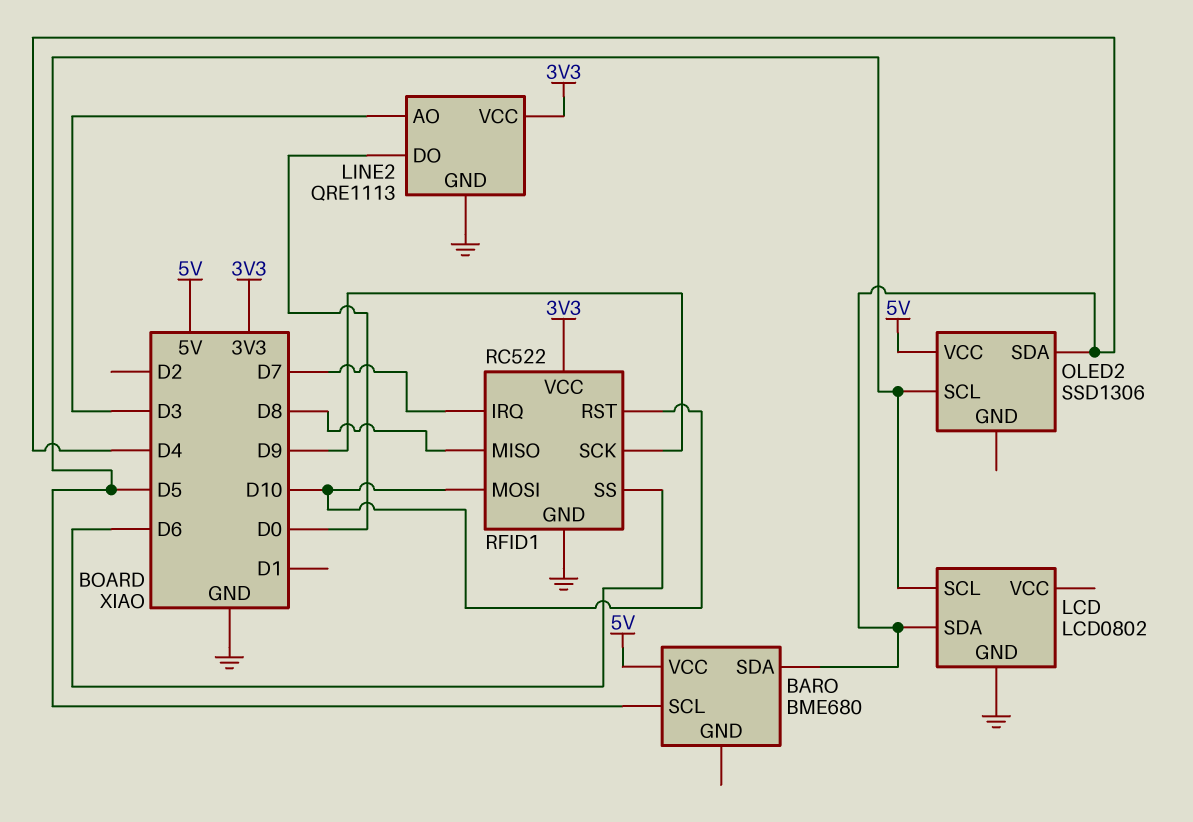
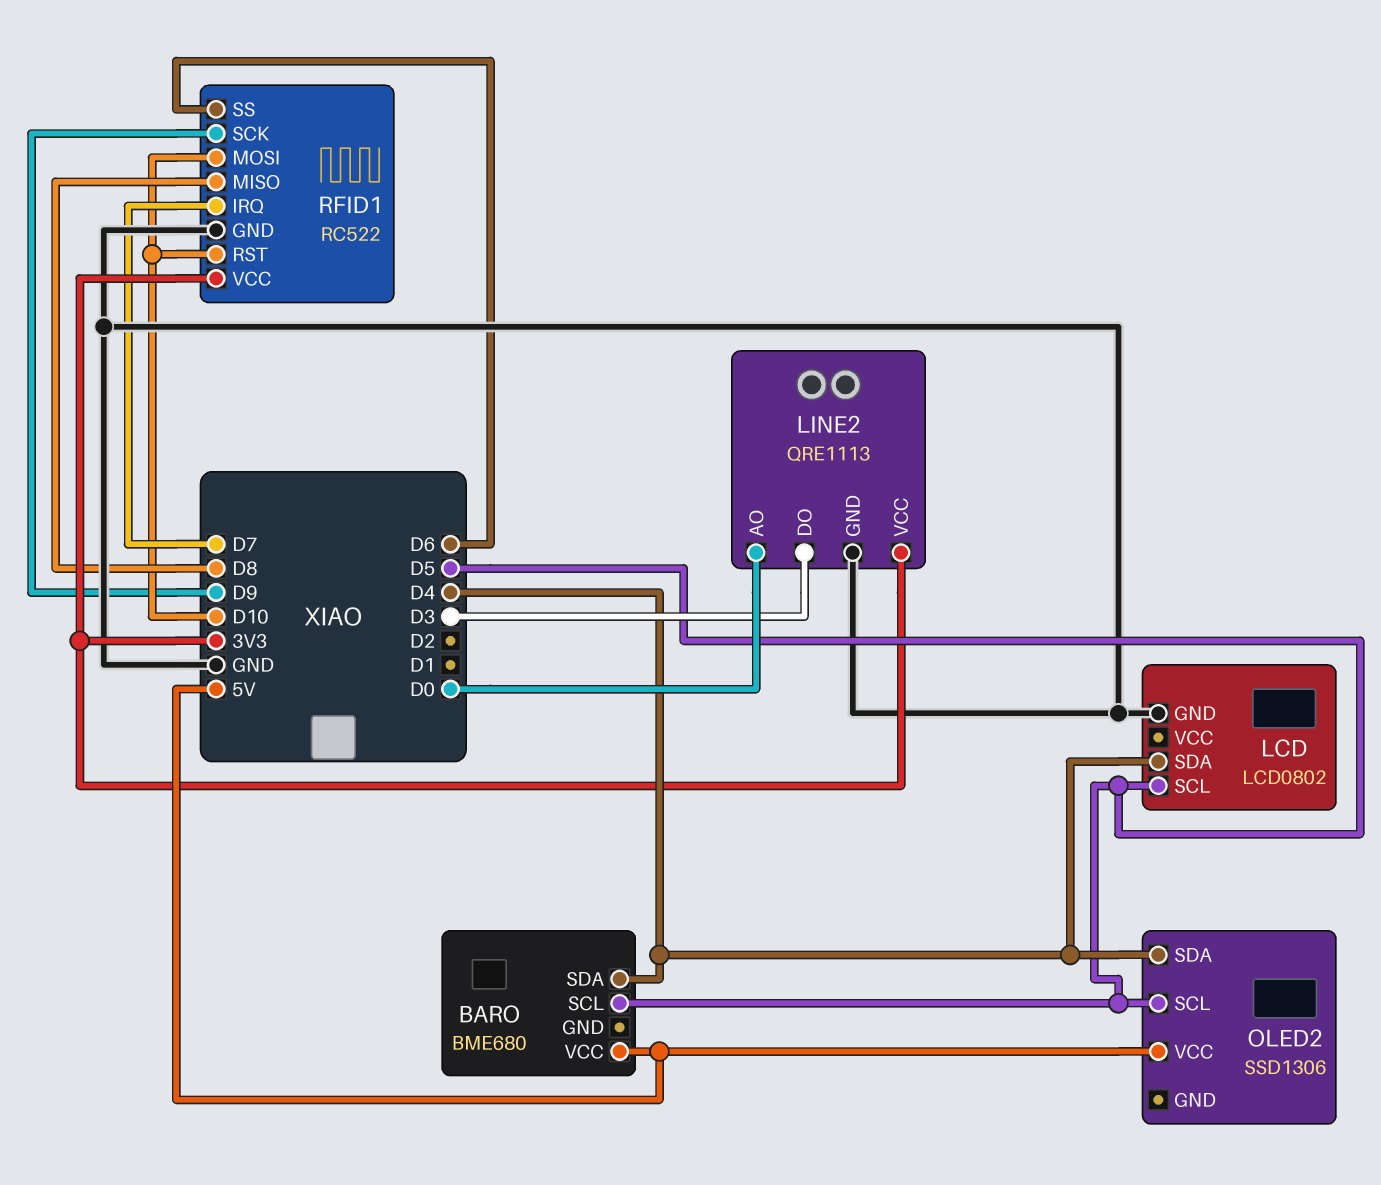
LINE2 pin AO: D3 -> D0
LINE2 pin DO: D0 -> D3

